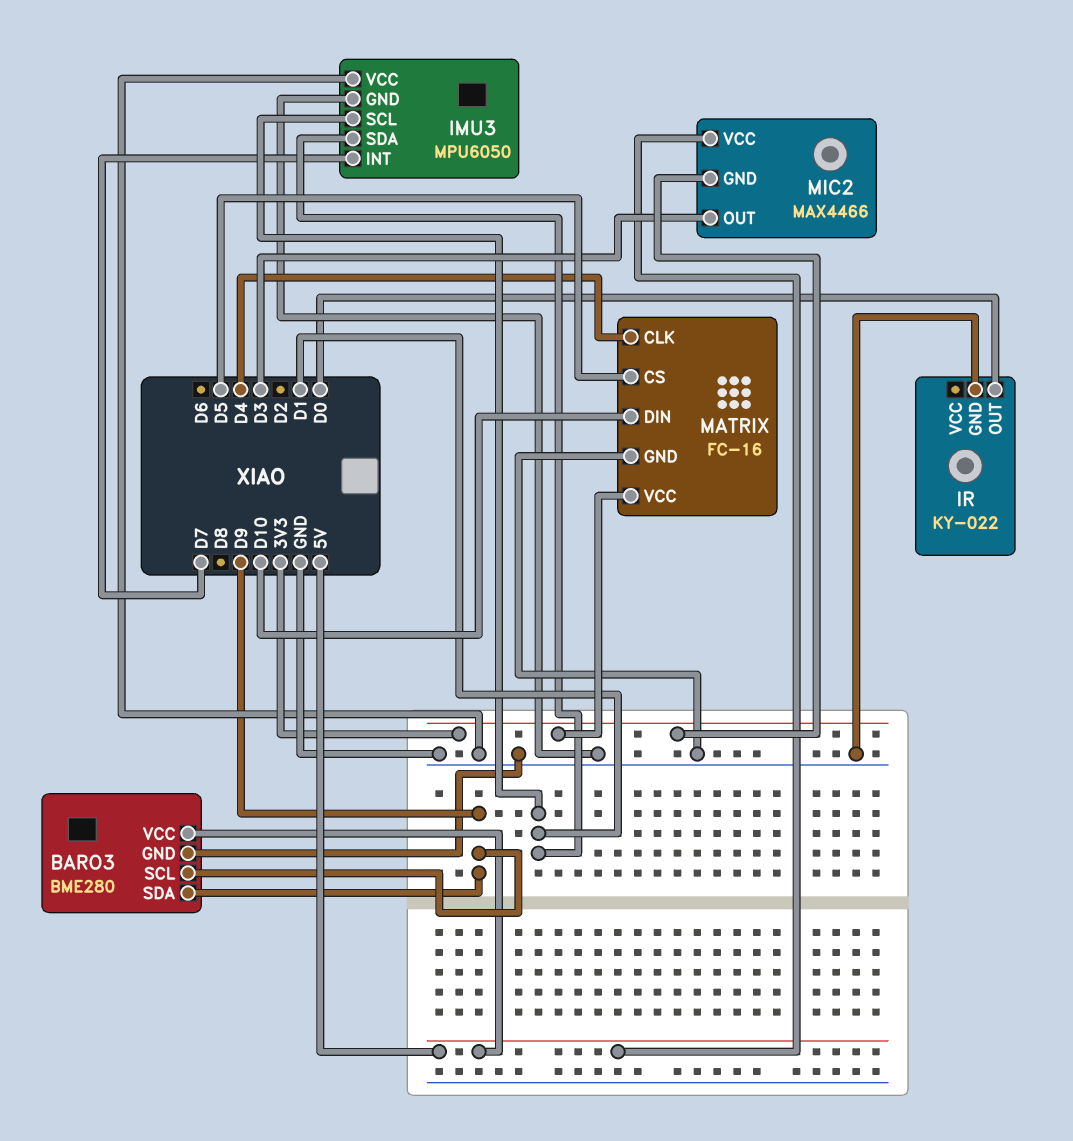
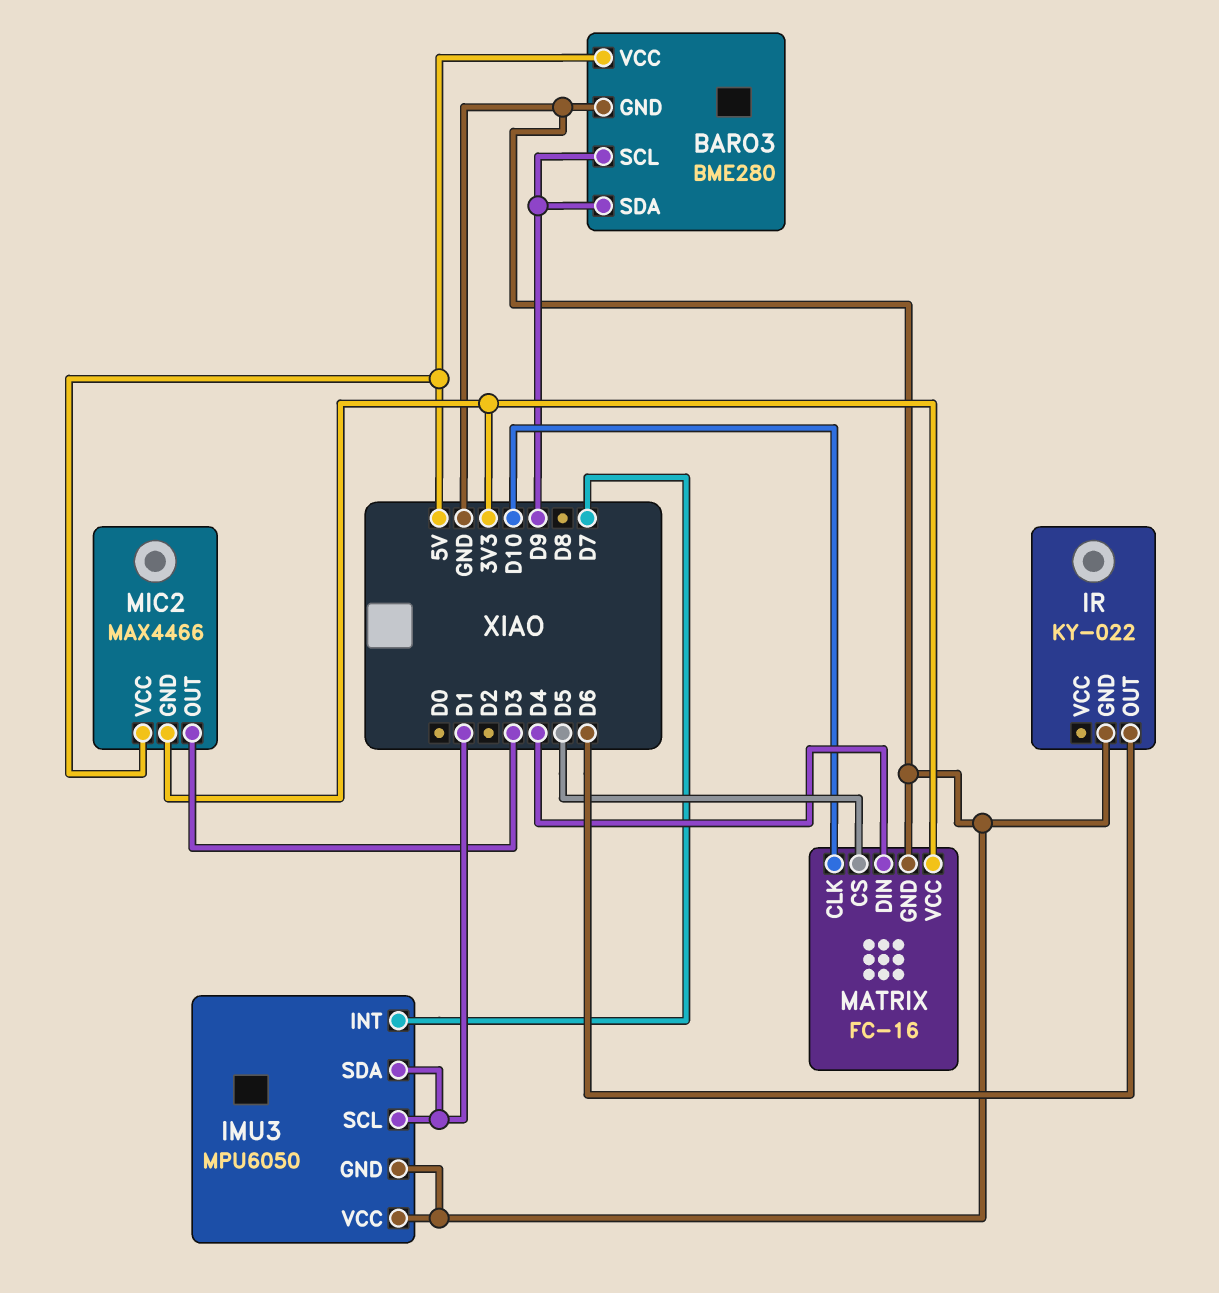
IR pin OUT: D0 -> D6
MATRIX pin CLK: D4 -> D10
MATRIX pin DIN: D10 -> D4

